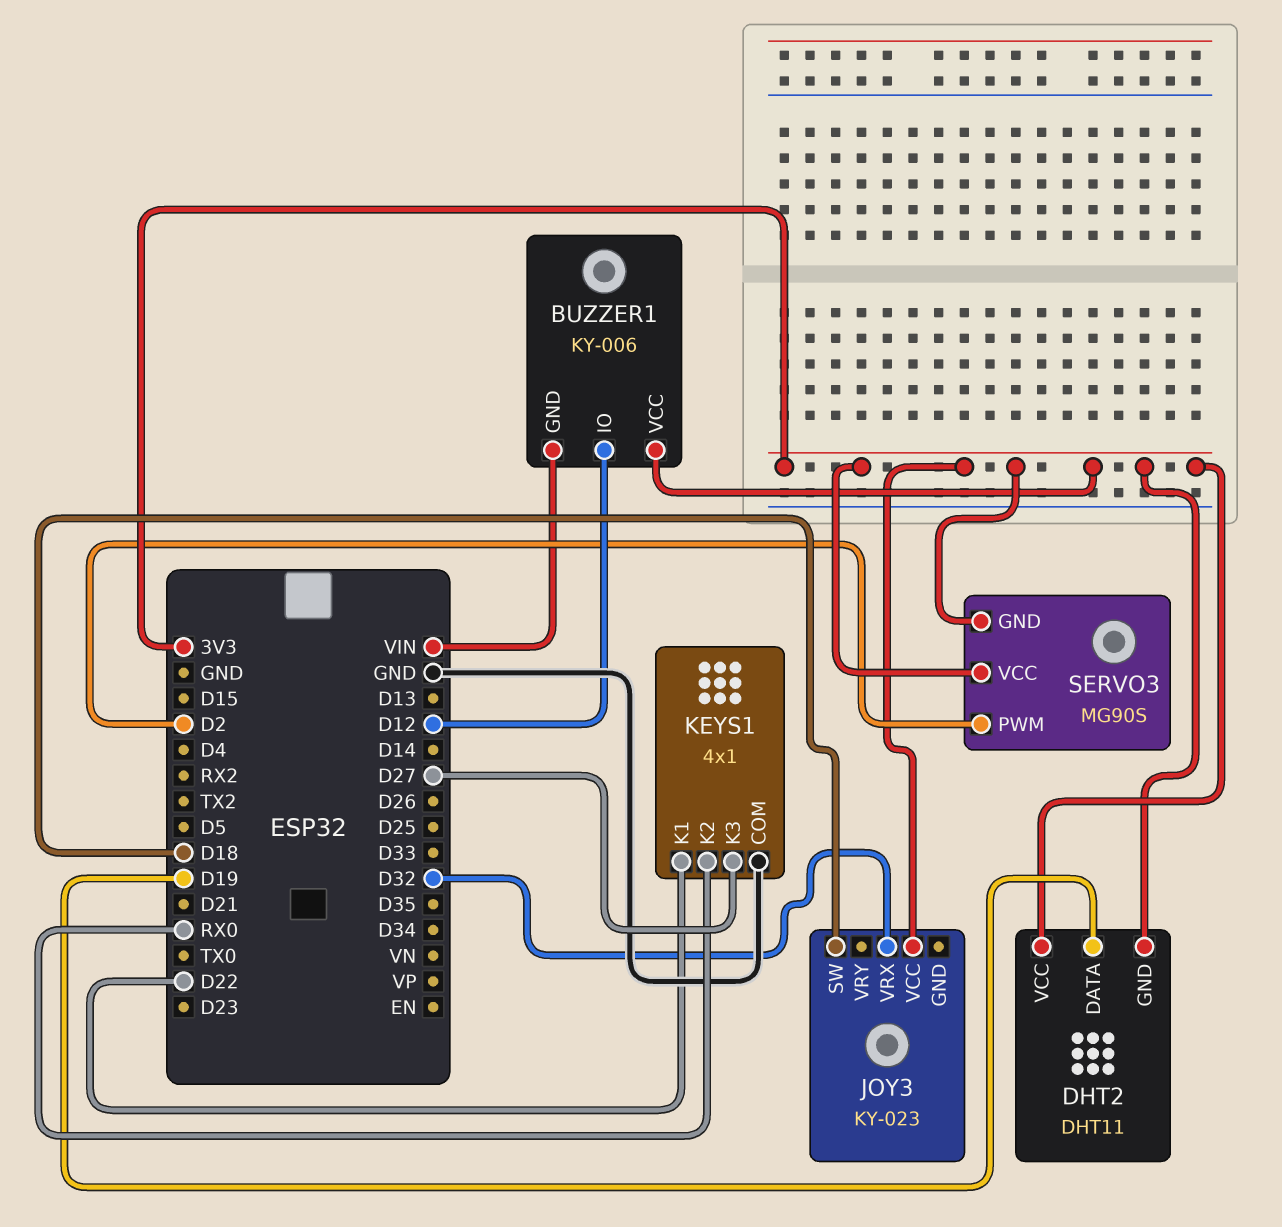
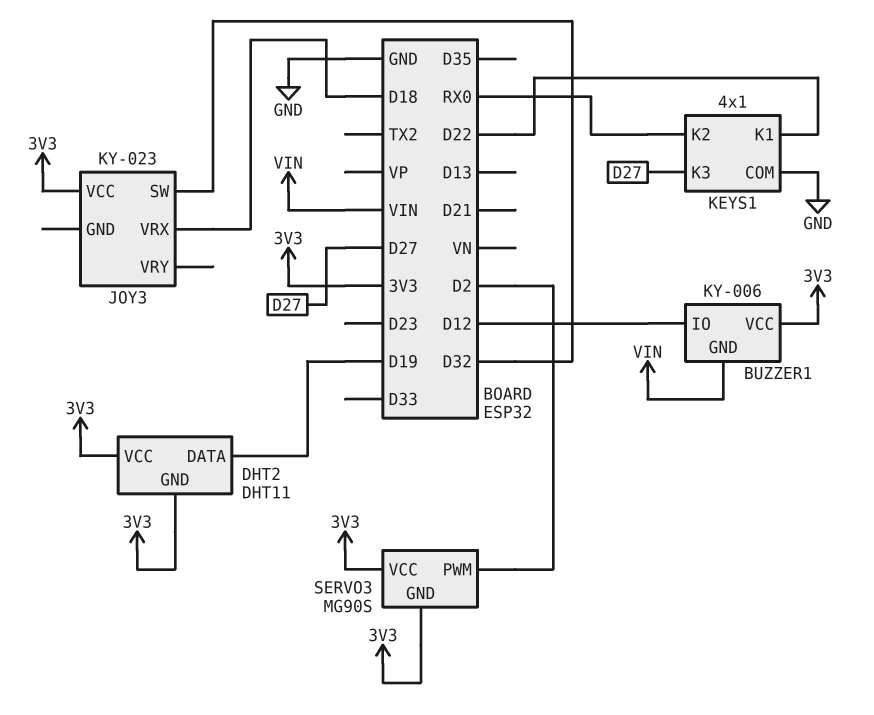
JOY3 pin SW: D18 -> D32
JOY3 pin VRX: D32 -> D18

